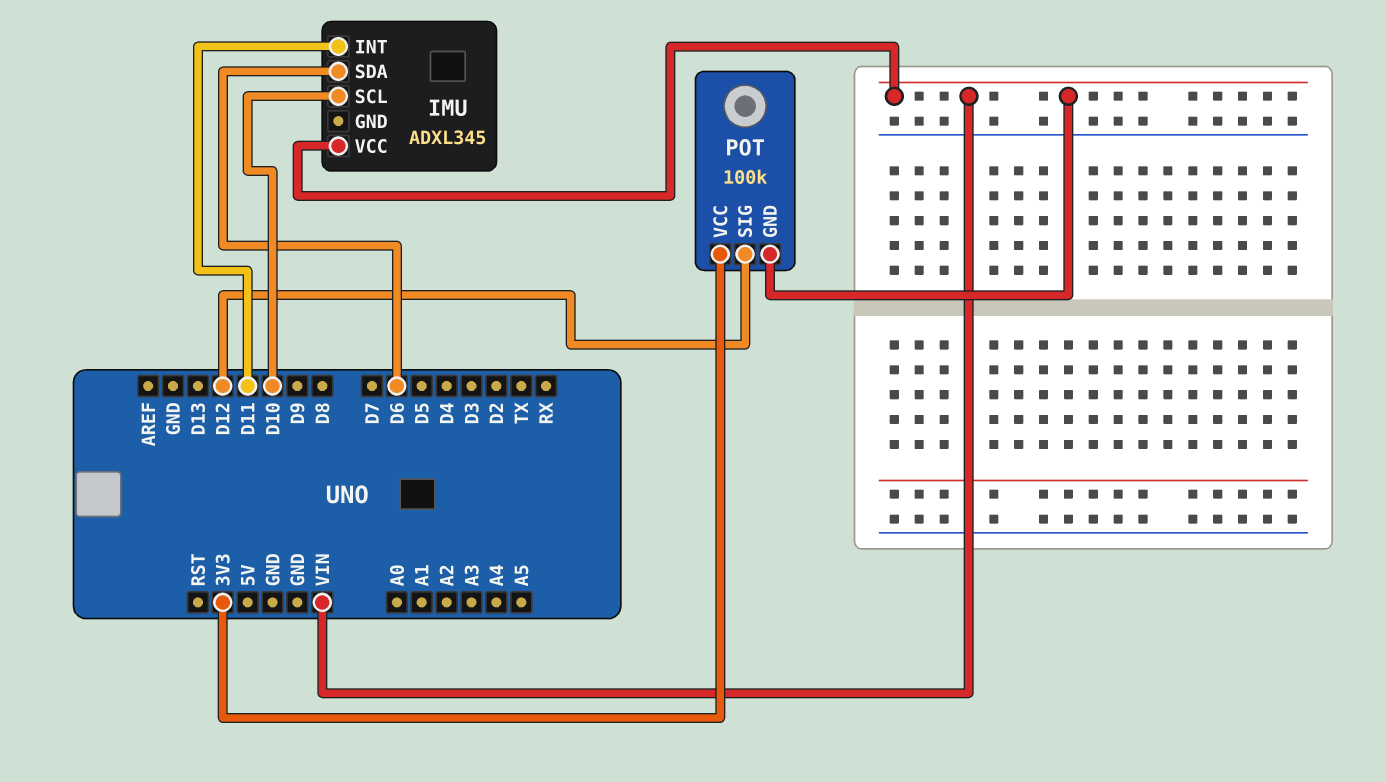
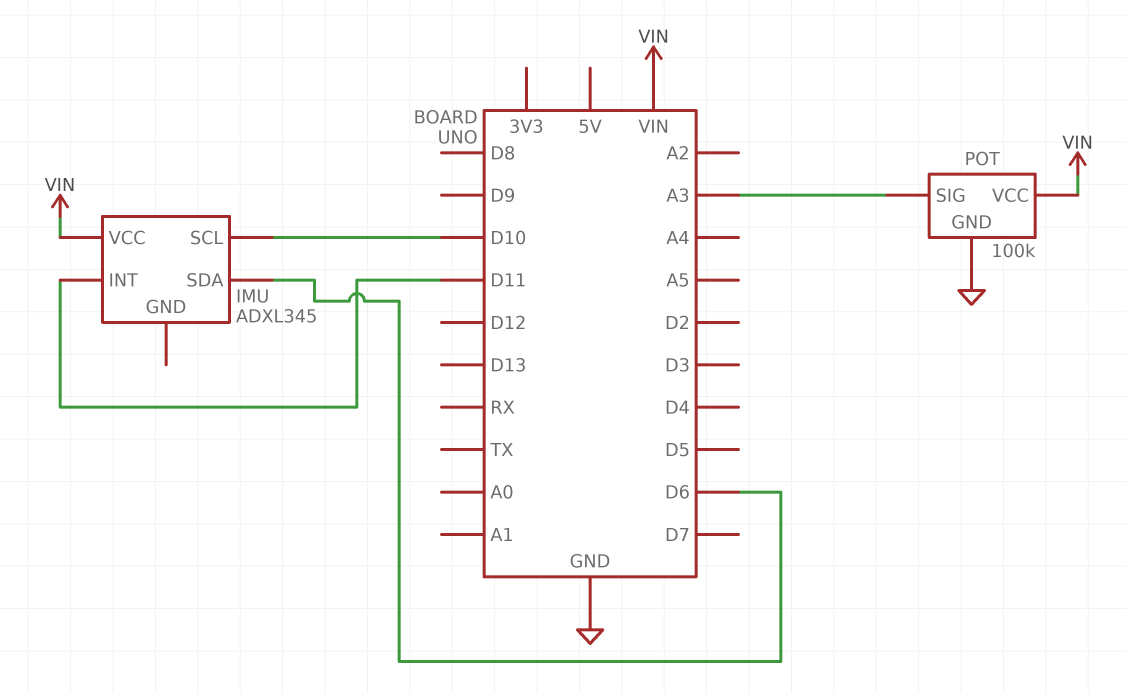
POT pin GND: VIN -> GND
POT pin SIG: D12 -> A3
POT pin VCC: 3V3 -> VIN

